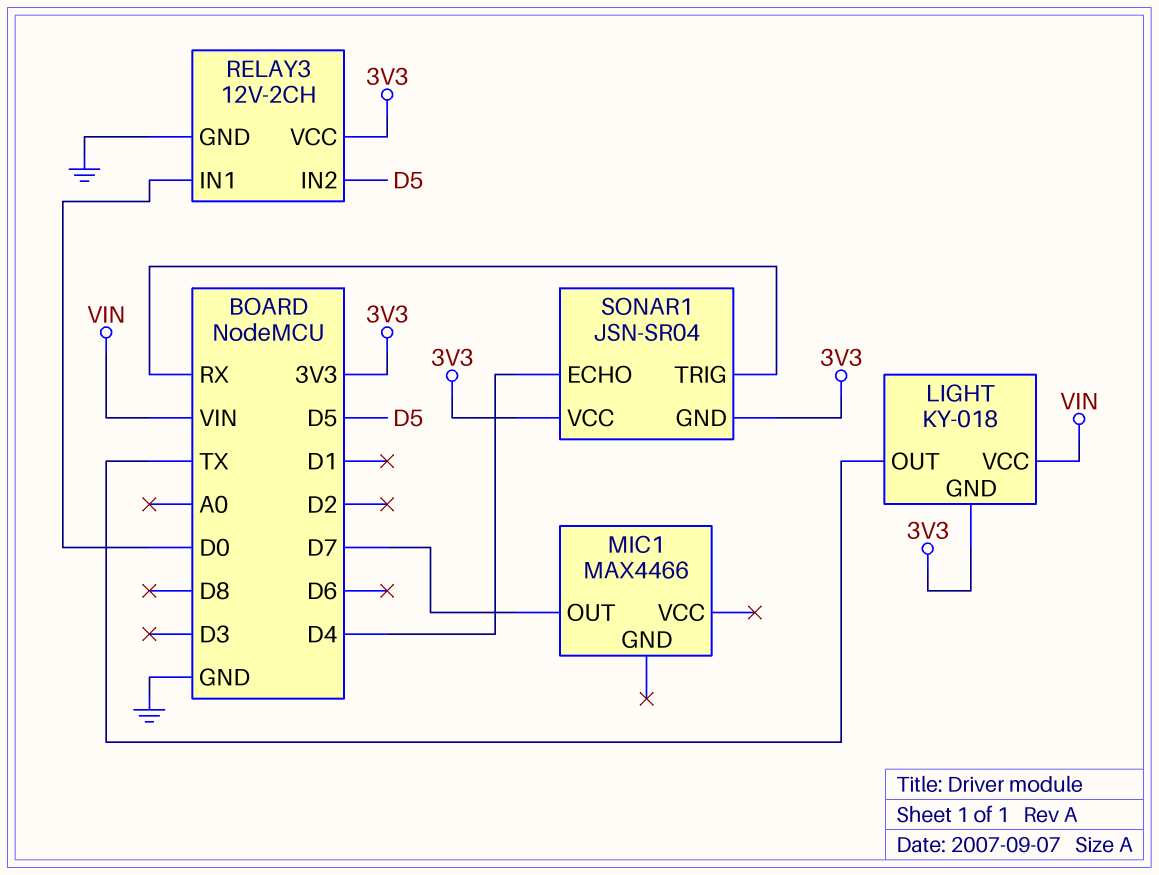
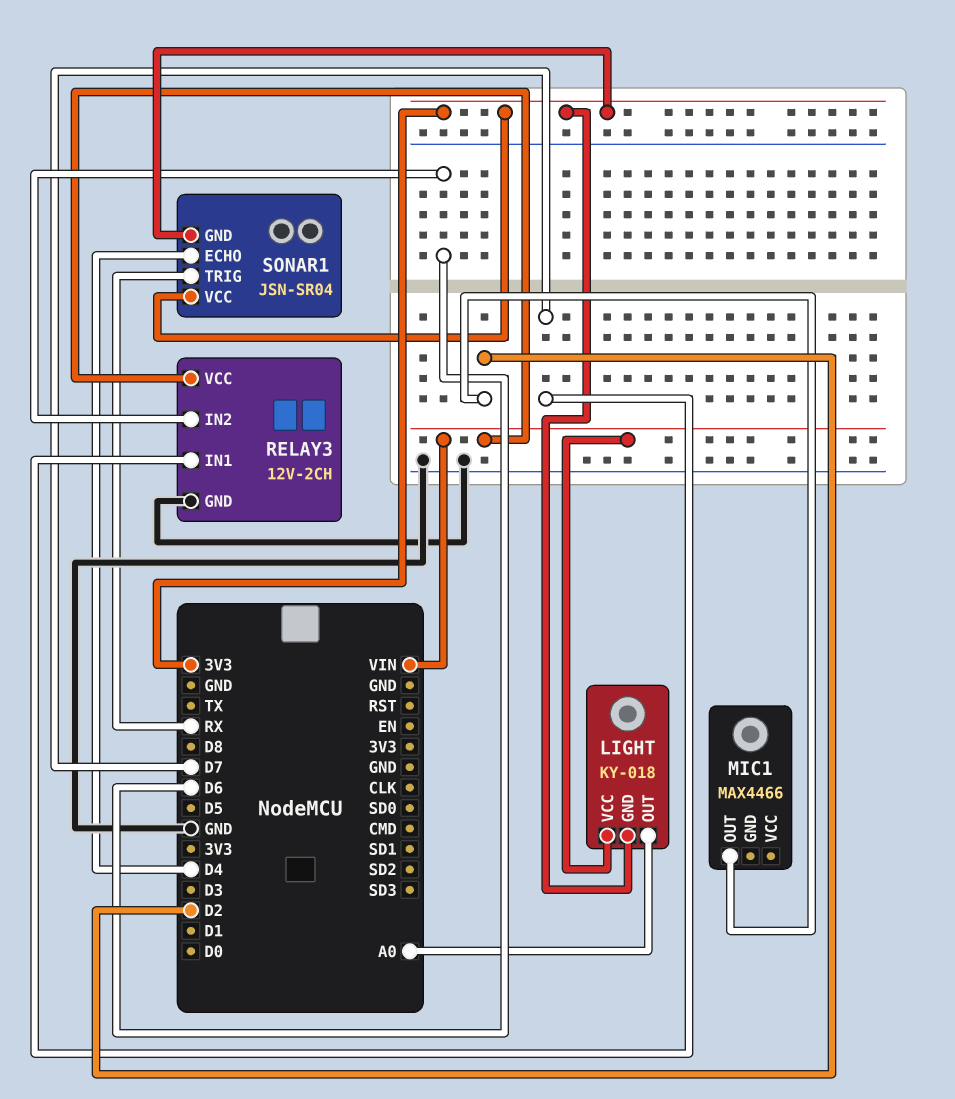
LIGHT pin OUT: TX -> A0
MIC1 pin OUT: D7 -> D2
RELAY3 pin IN1: D0 -> D7
RELAY3 pin IN2: D5 -> D6
RELAY3 pin VCC: 3V3 -> VIN

